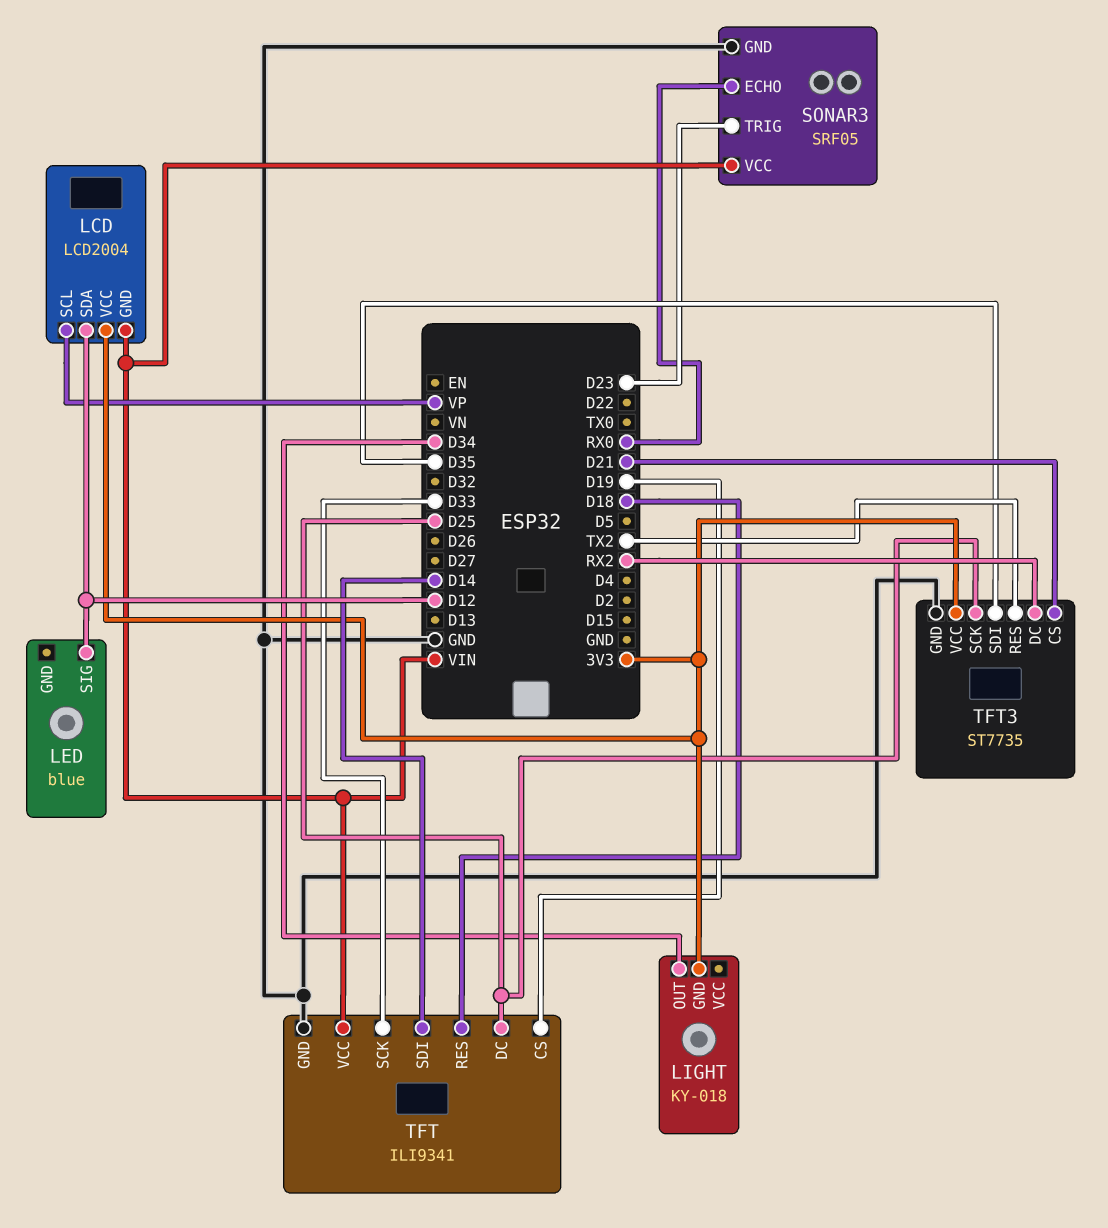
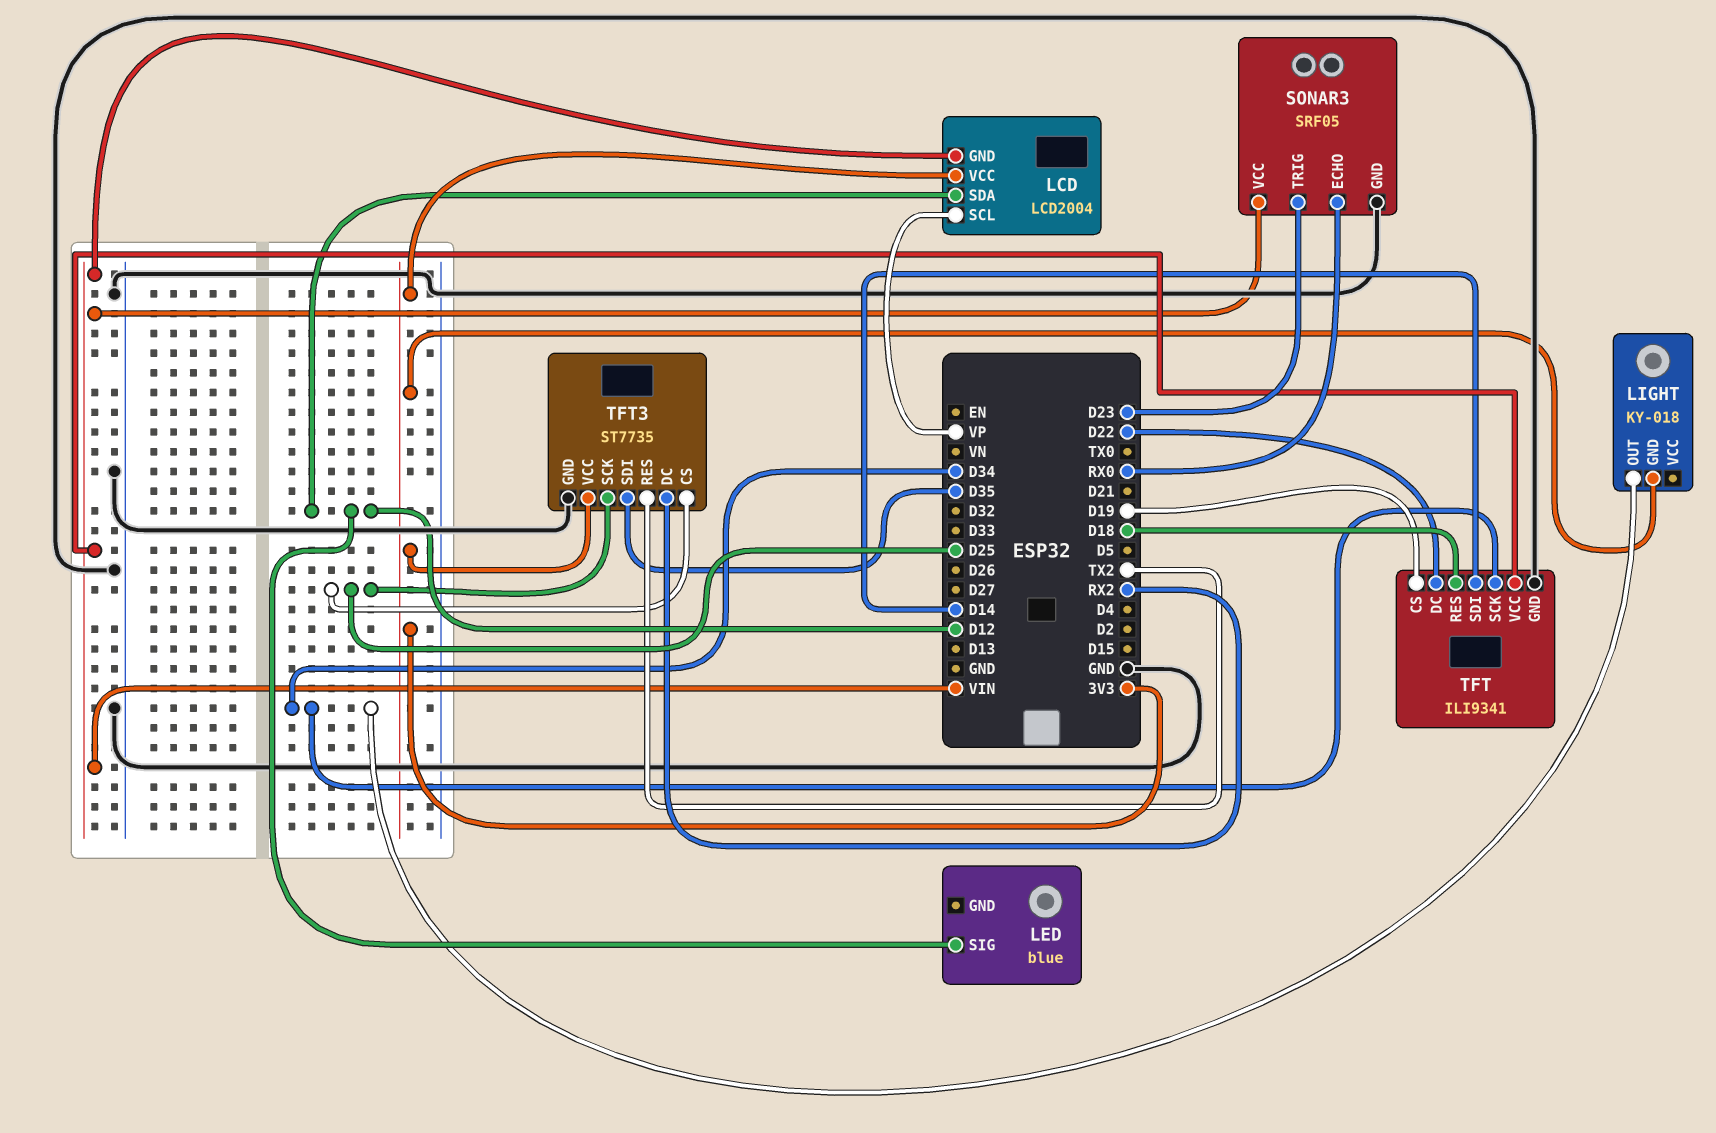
TFT pin DC: D25 -> D22
TFT pin SCK: D33 -> D34
TFT3 pin CS: D21 -> D25

